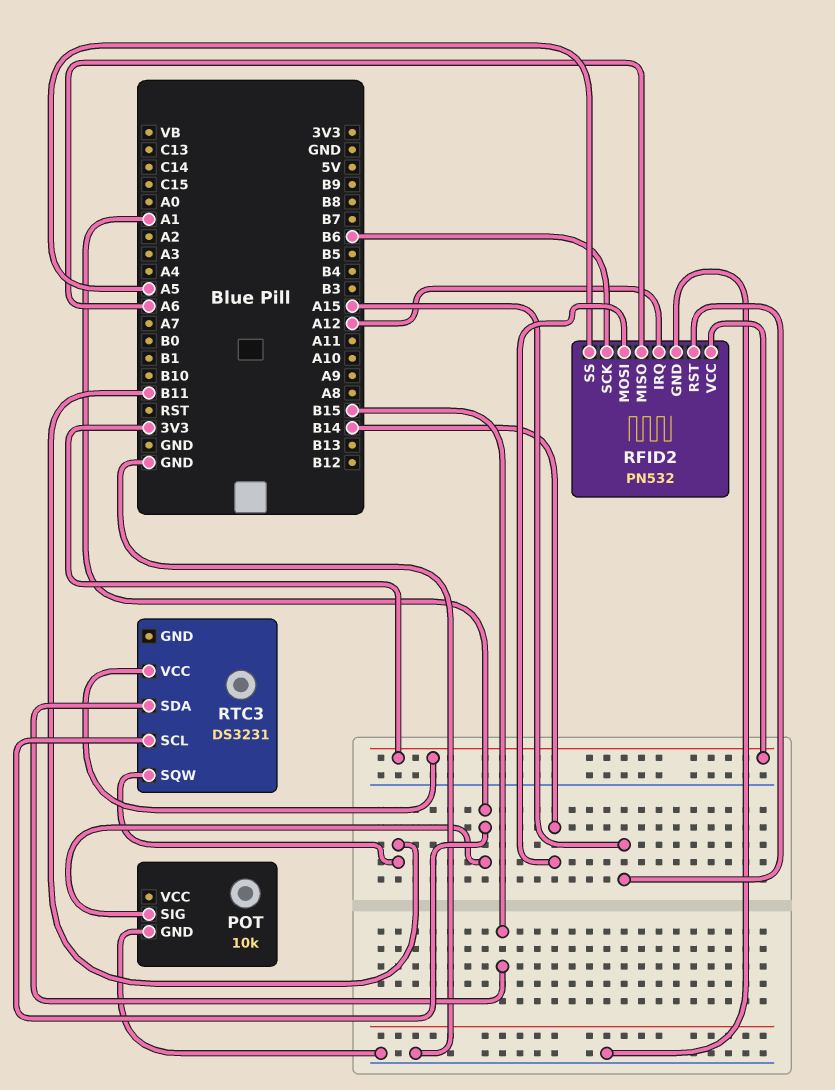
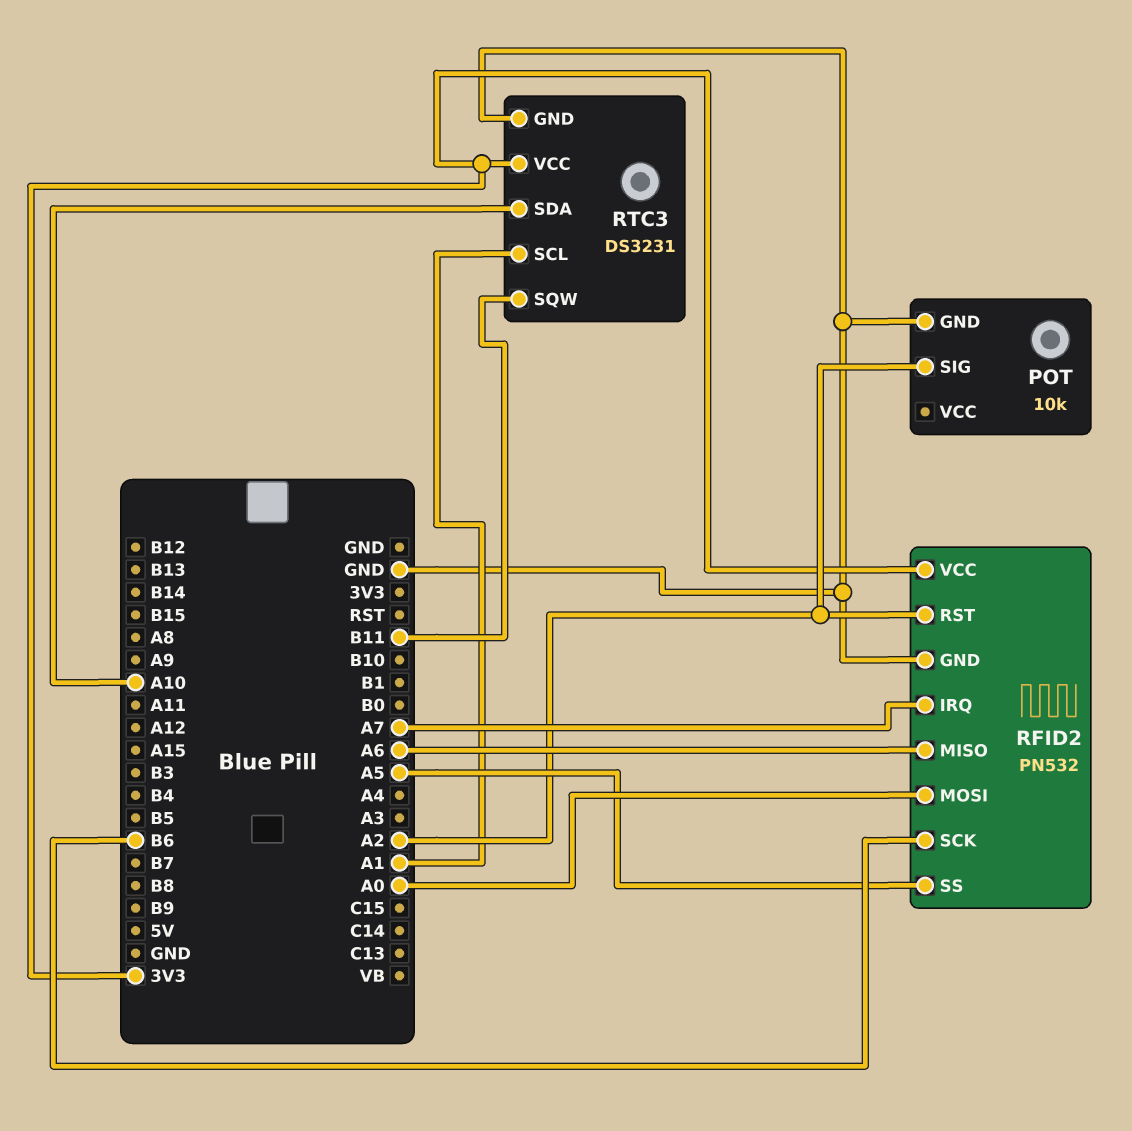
POT pin SIG: A1 -> A2
RFID2 pin IRQ: A12 -> A7
RFID2 pin MOSI: B14 -> A0
RFID2 pin RST: A15 -> A2
RTC3 pin GND: none -> GND
RTC3 pin SDA: B15 -> A10

